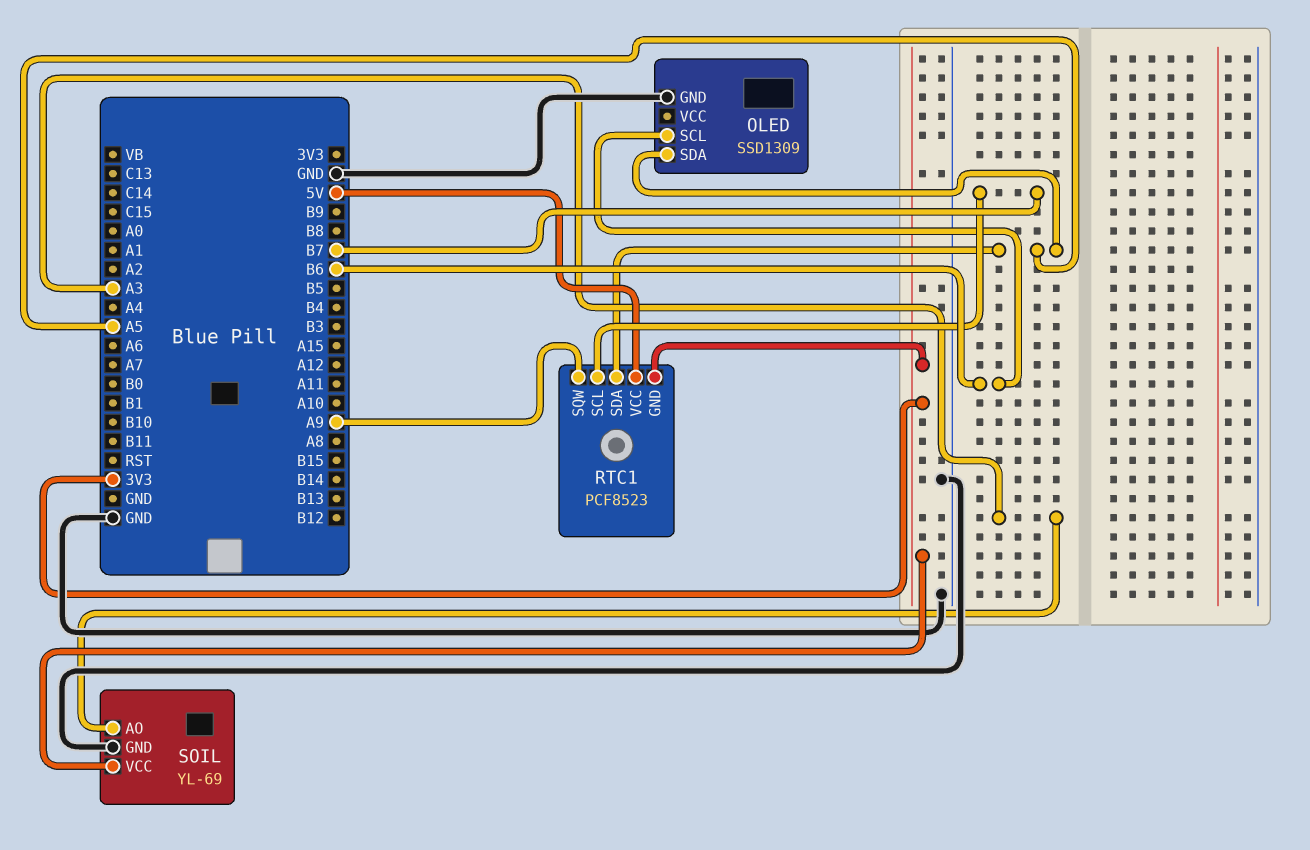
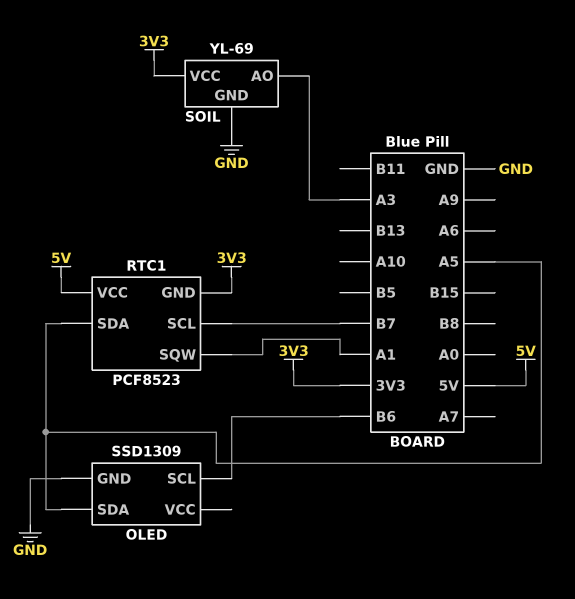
RTC1 pin SQW: A9 -> A1

